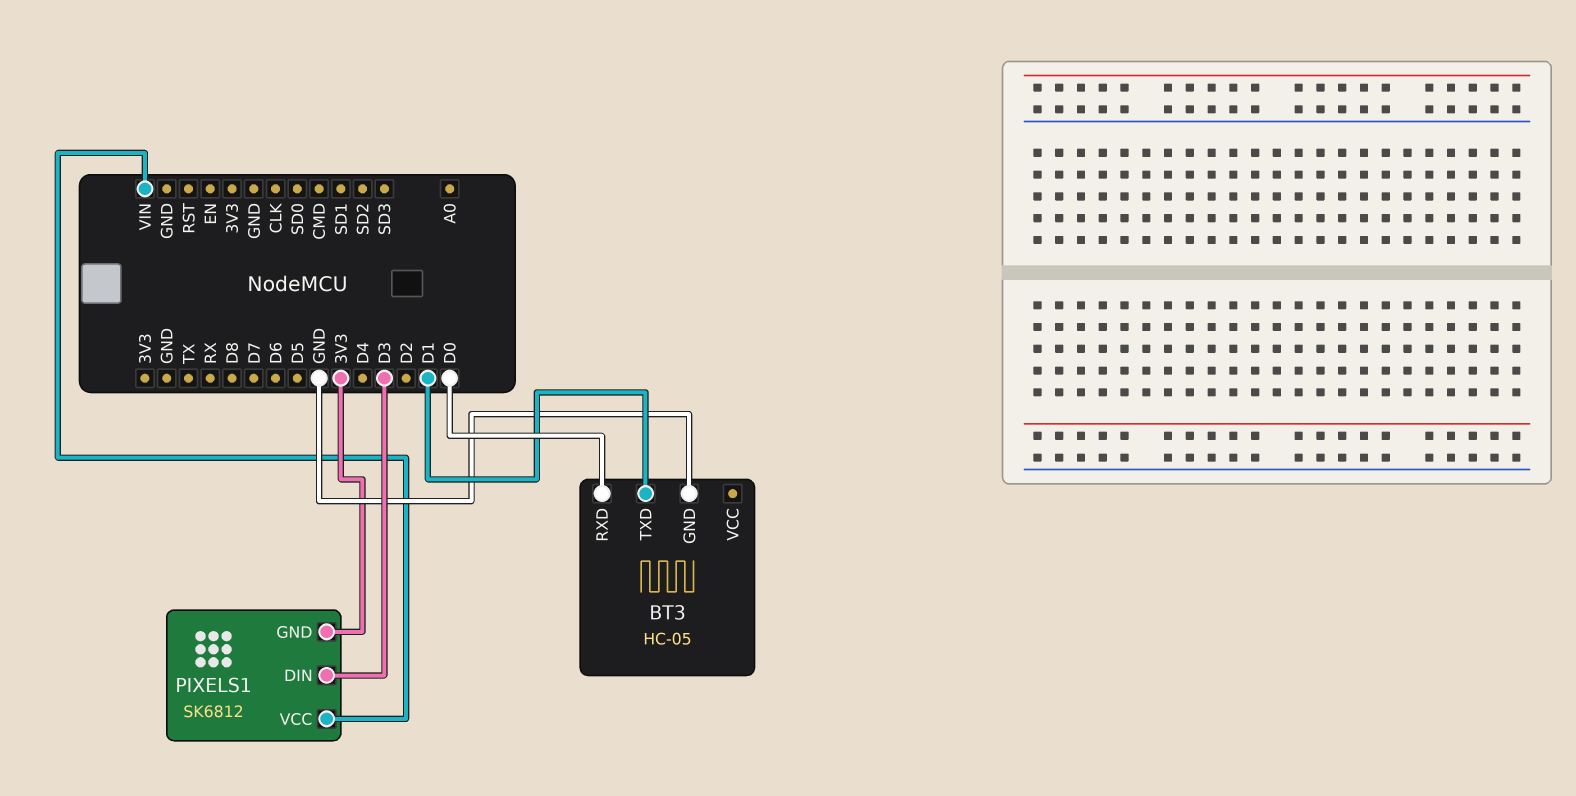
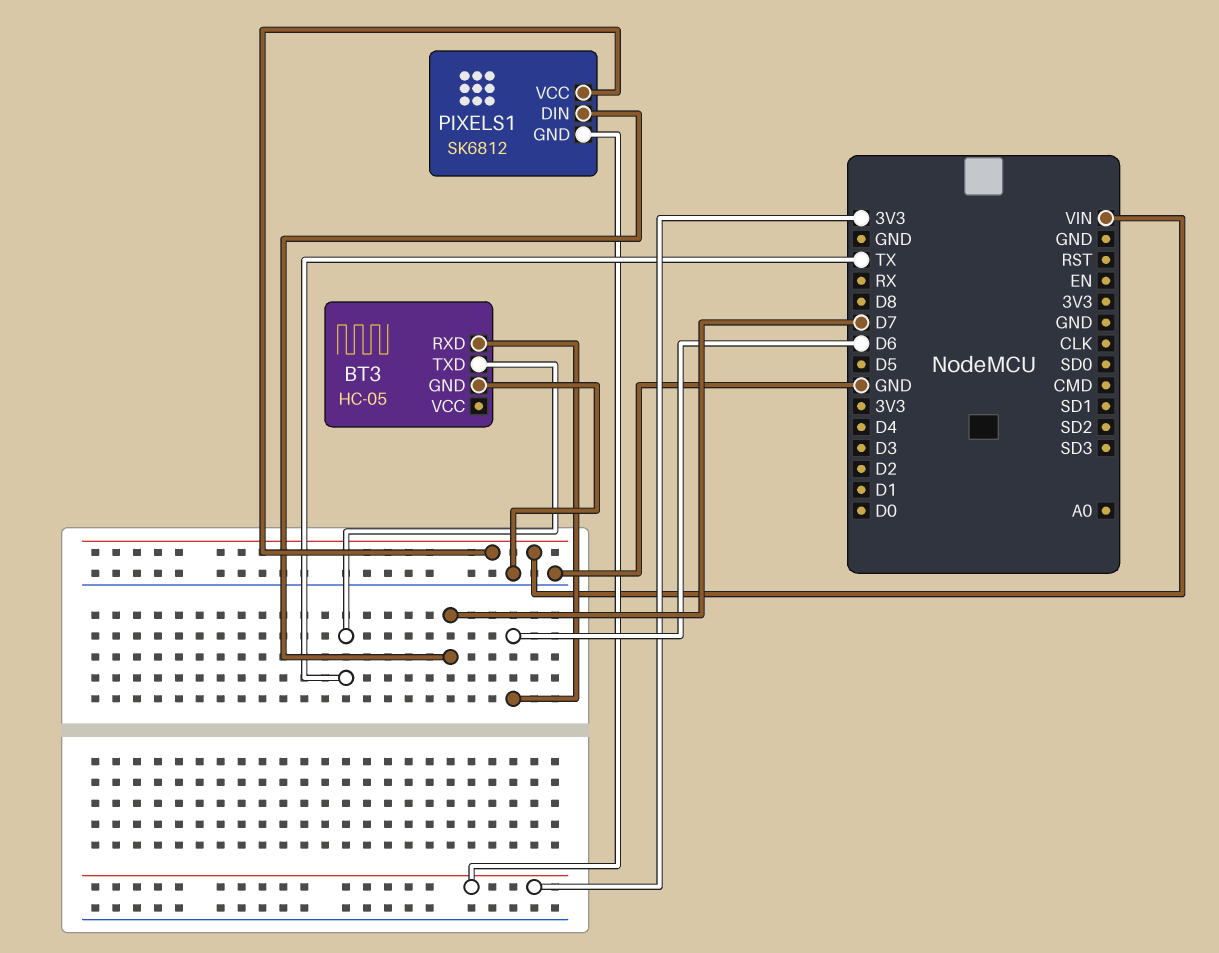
BT3 pin RXD: D0 -> D6
BT3 pin TXD: D1 -> TX
PIXELS1 pin DIN: D3 -> D7

